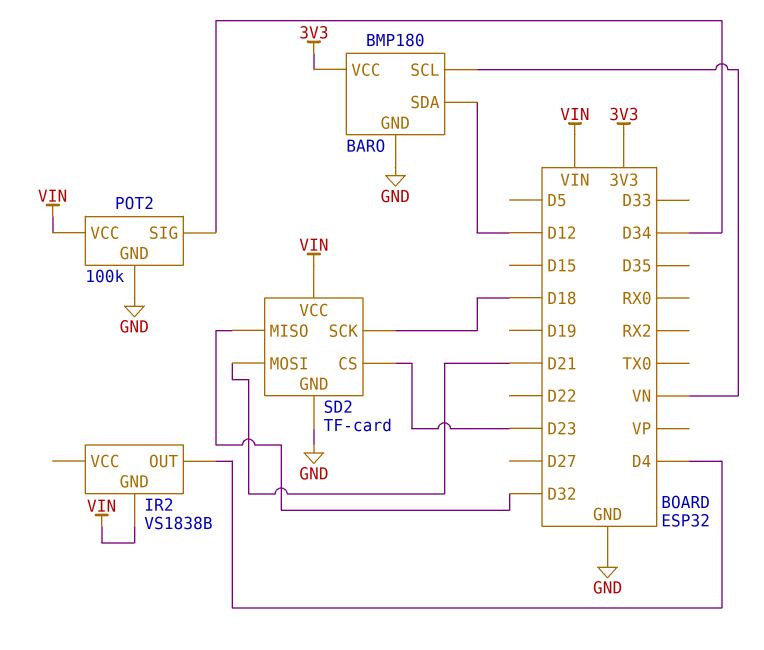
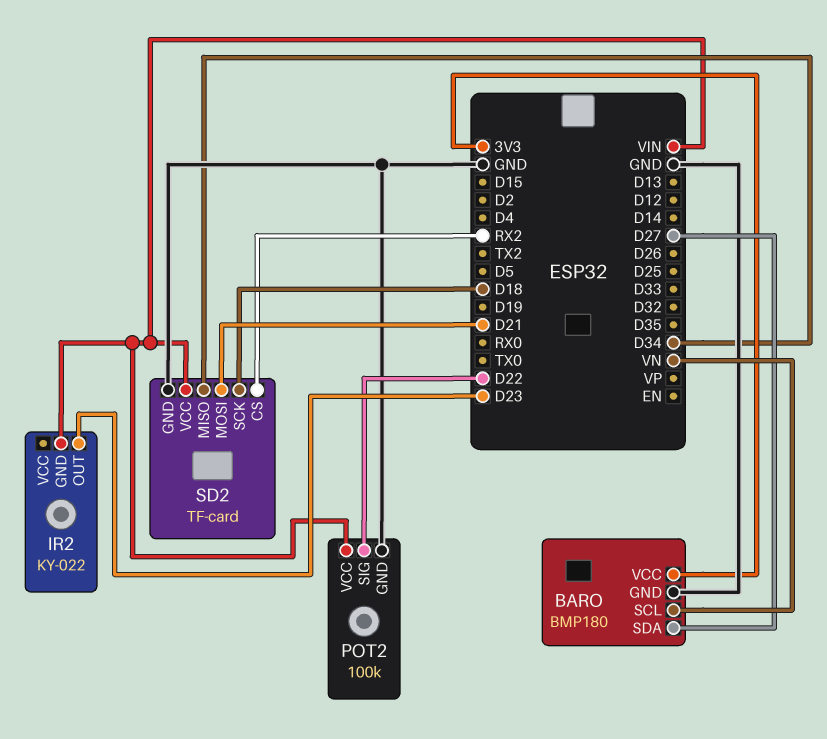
BARO pin SDA: D12 -> D27
IR2: VS1838B -> KY-022
IR2 pin OUT: D4 -> D23
POT2 pin SIG: D34 -> D22
SD2 pin CS: D23 -> RX2
SD2 pin MISO: D32 -> D34

